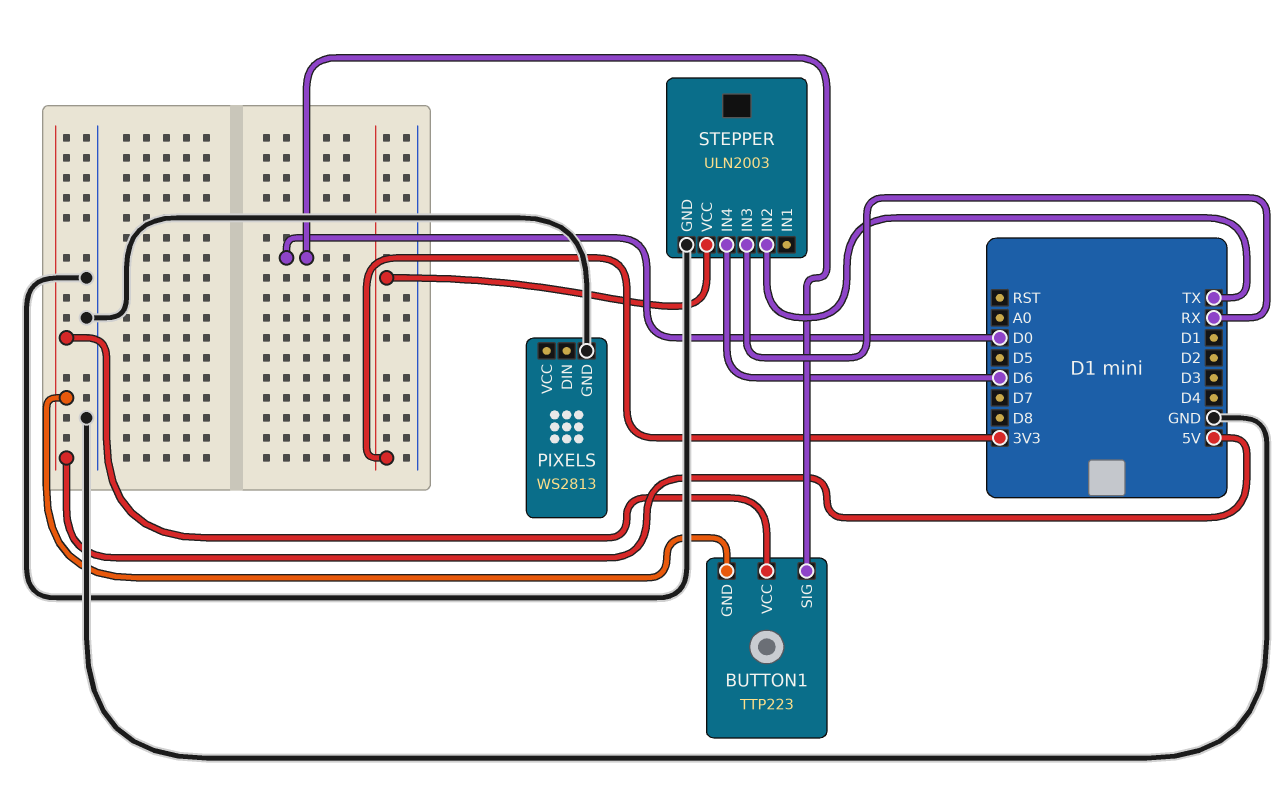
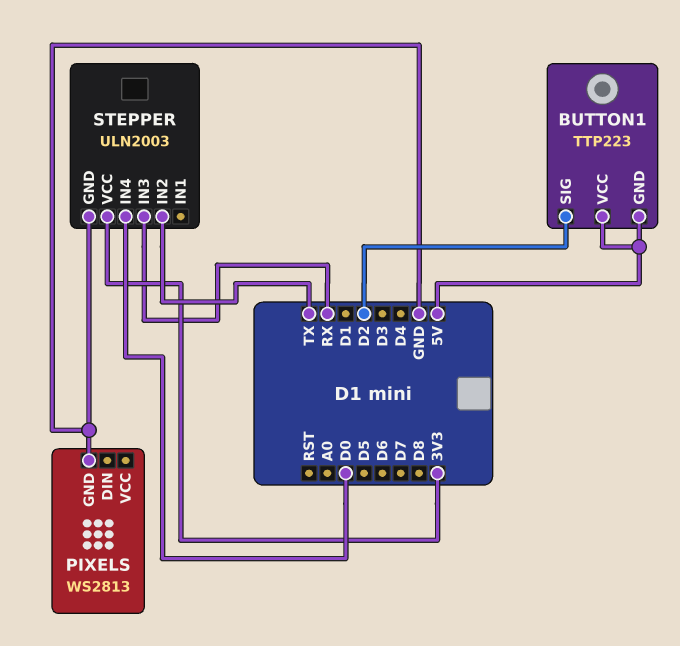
BUTTON1 pin SIG: D0 -> D2
STEPPER pin IN4: D6 -> D0

